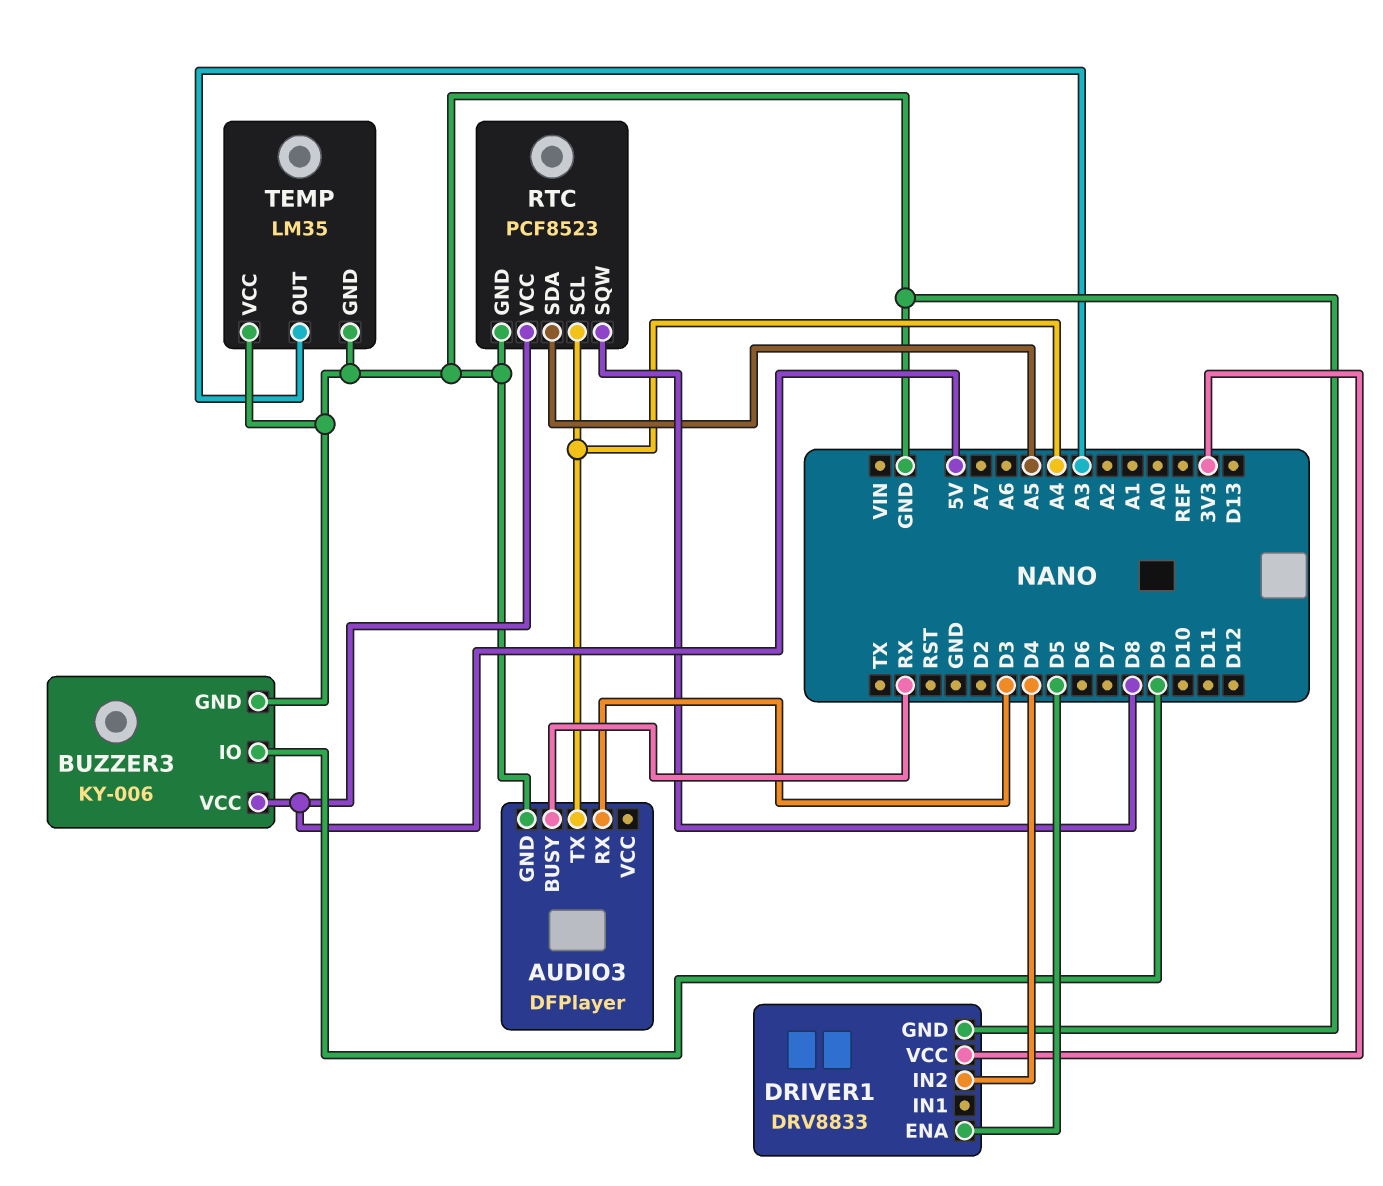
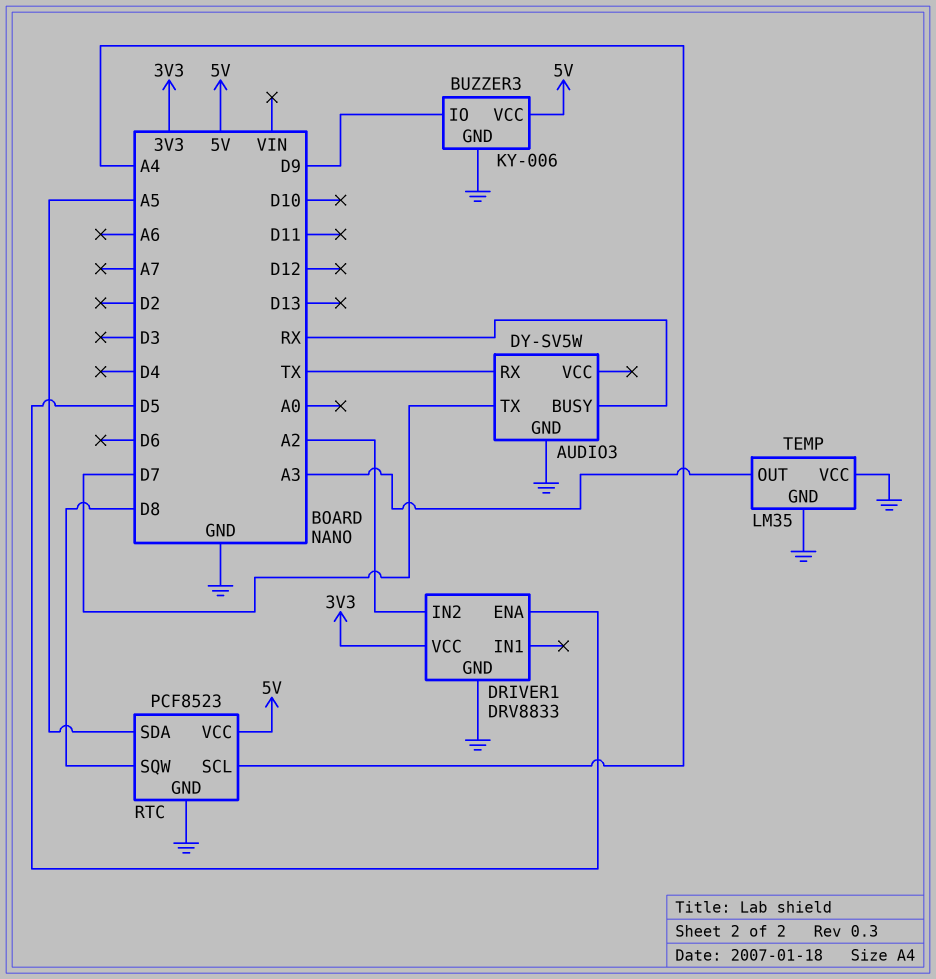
AUDIO3: DFPlayer -> DY-SV5W
AUDIO3 pin RX: D3 -> TX
AUDIO3 pin TX: A4 -> D7
DRIVER1 pin IN2: D4 -> A2

